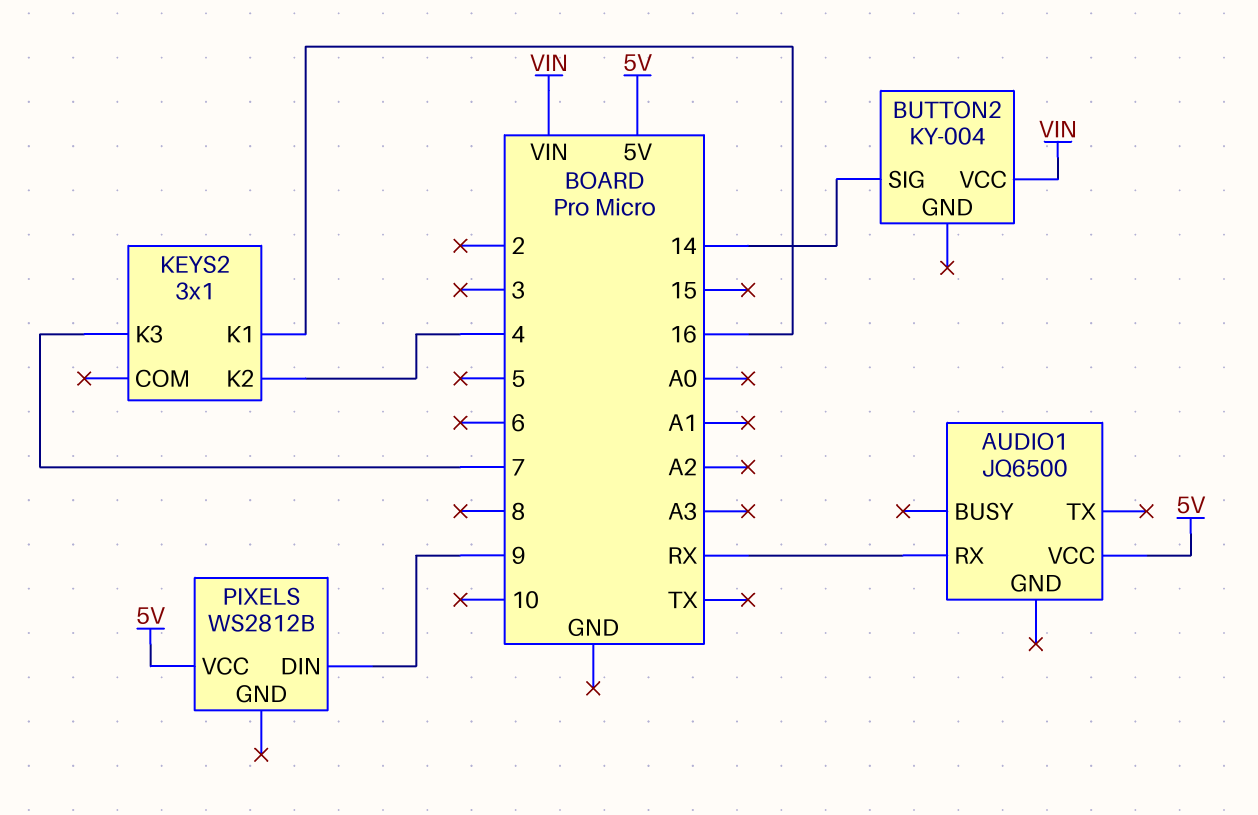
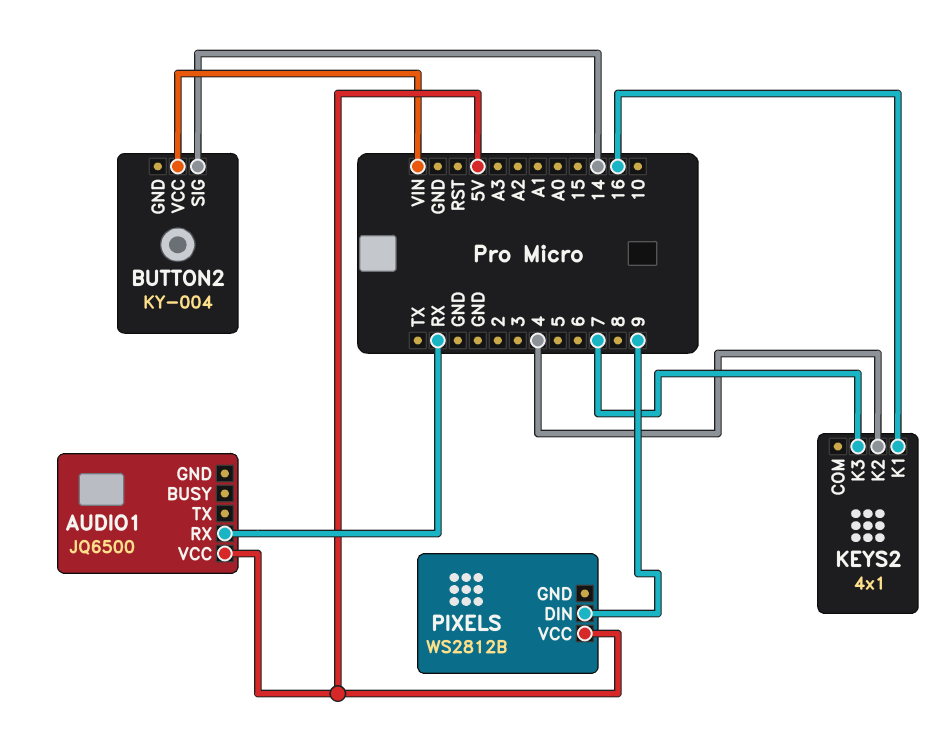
KEYS2: 3x1 -> 4x1

